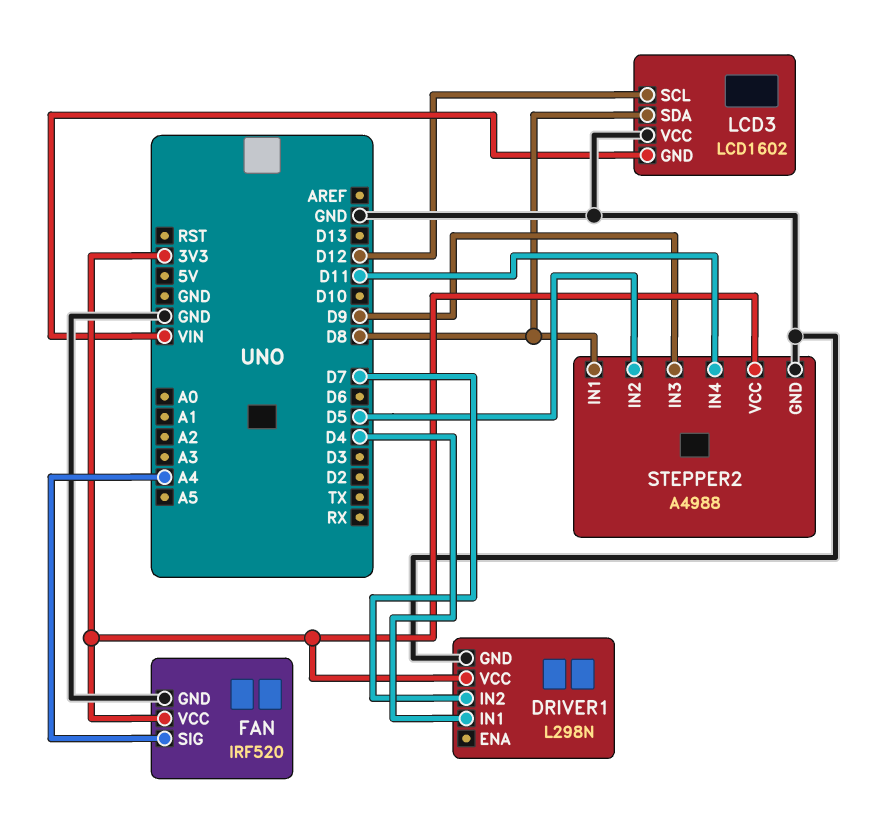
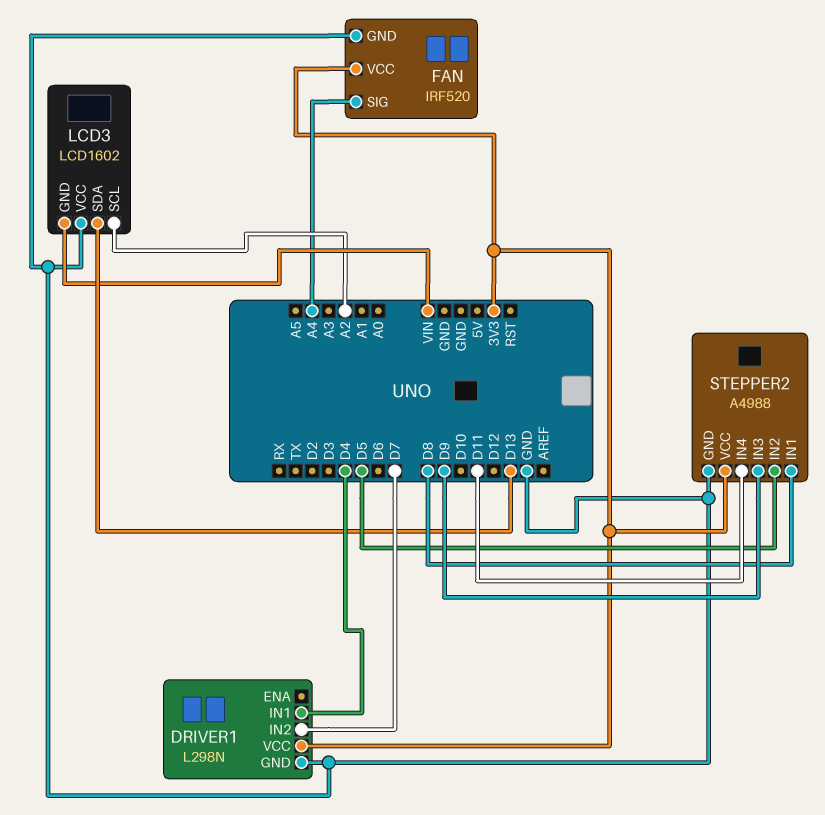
LCD3 pin SCL: D12 -> A2
LCD3 pin SDA: D8 -> D13

